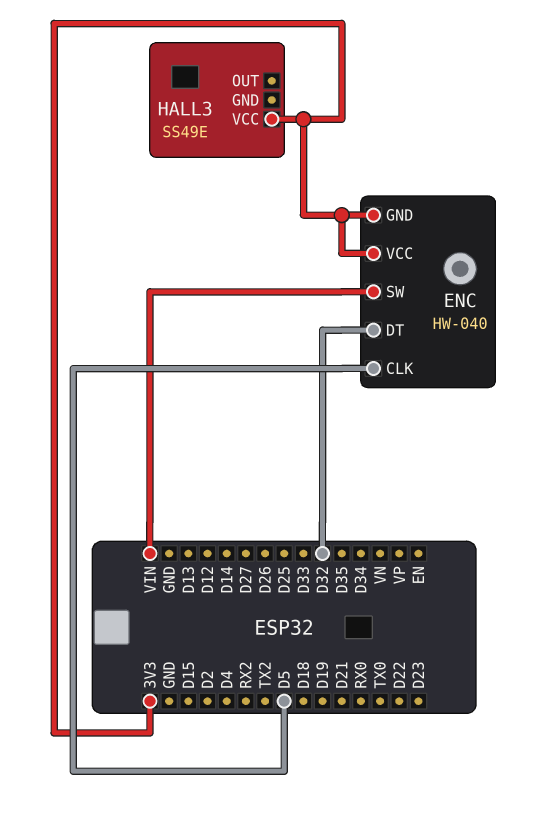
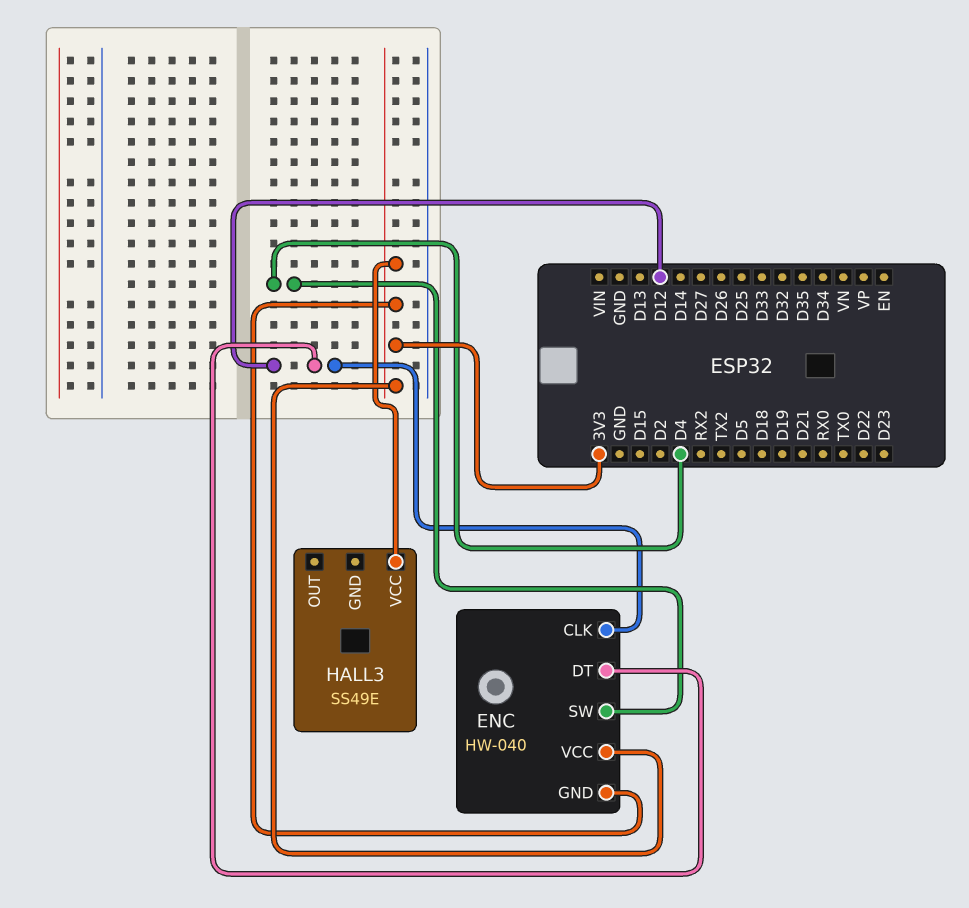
ENC pin CLK: D5 -> D12
ENC pin DT: D32 -> D12
ENC pin SW: VIN -> D4

